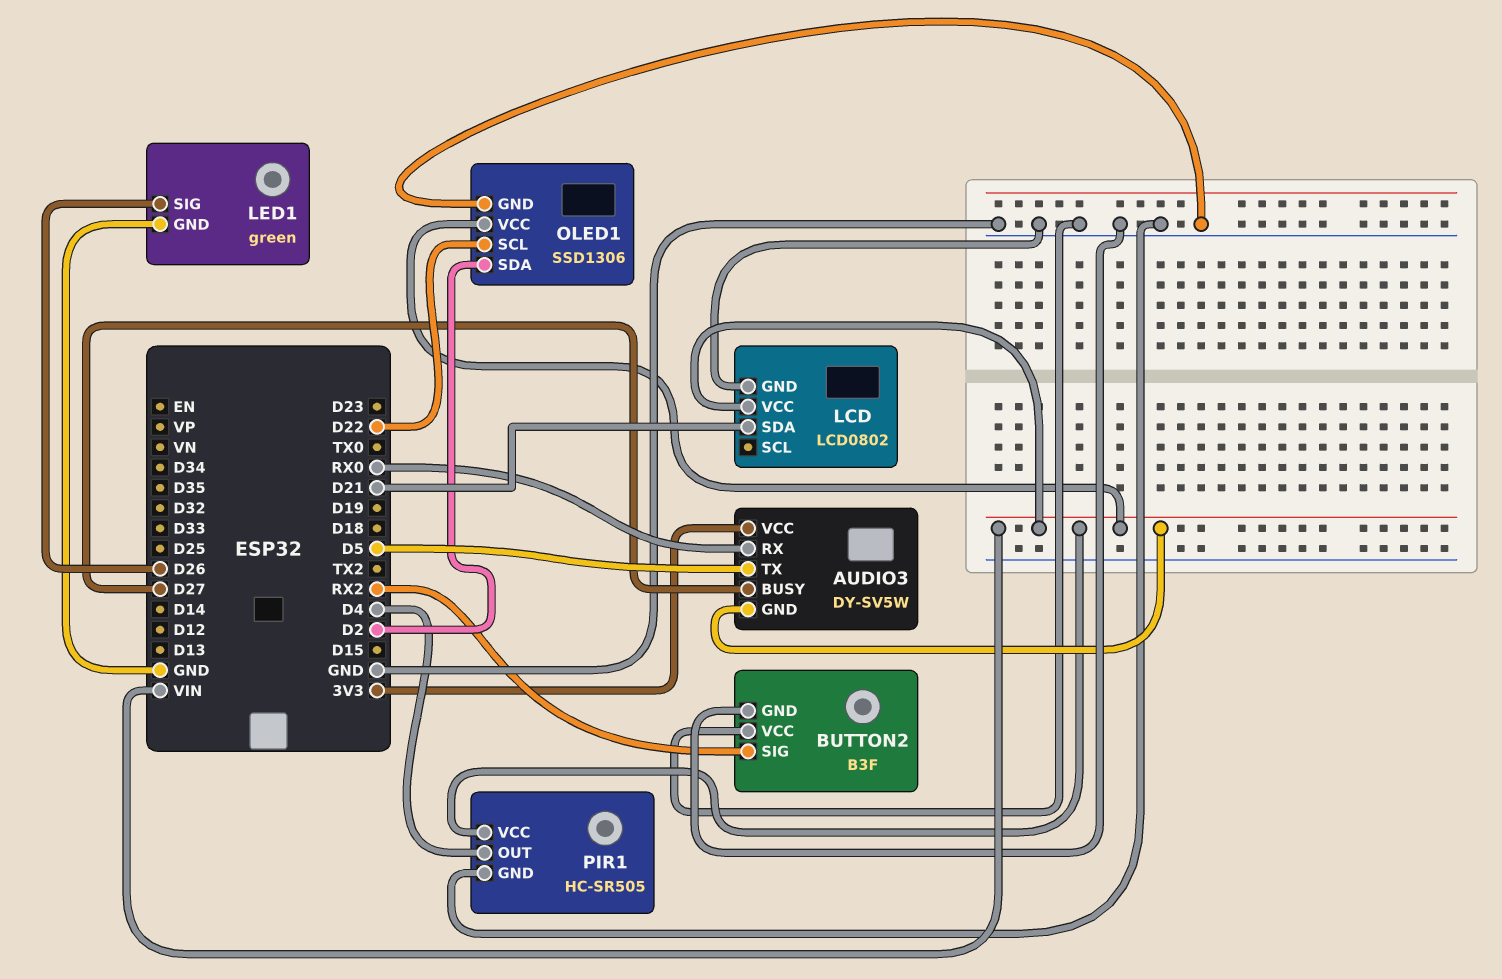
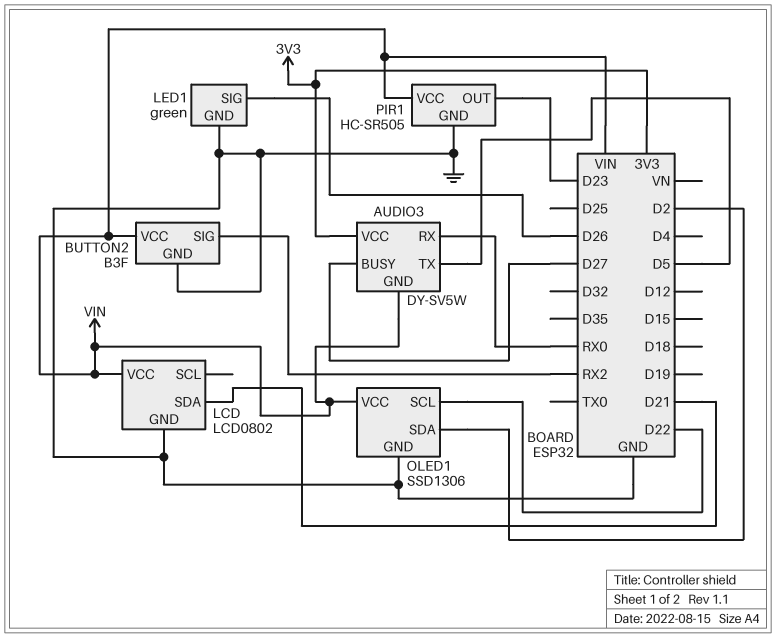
BUTTON2 pin VCC: GND -> VIN
PIR1 pin OUT: D4 -> D23

